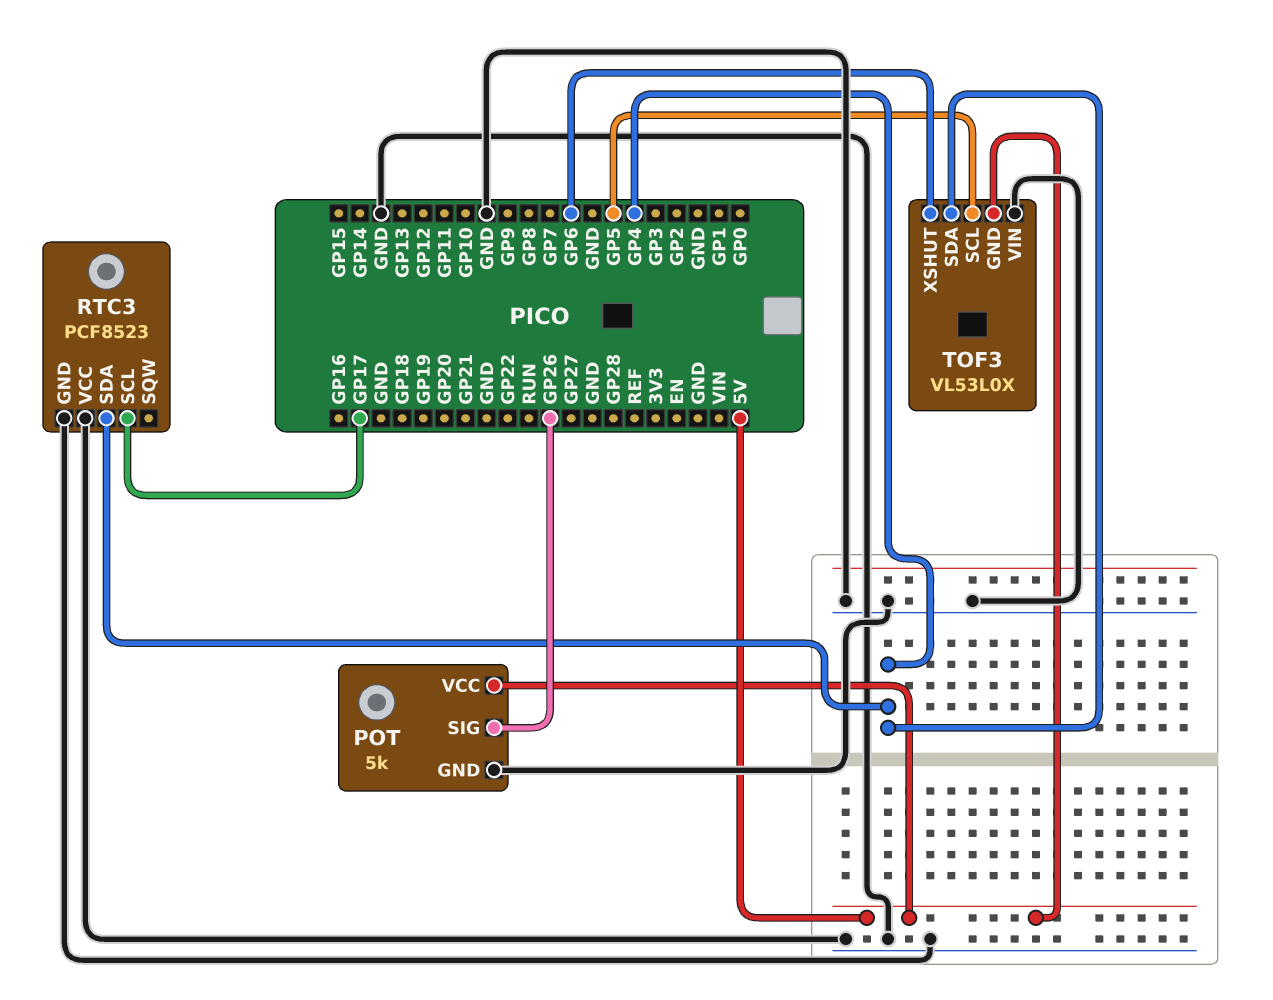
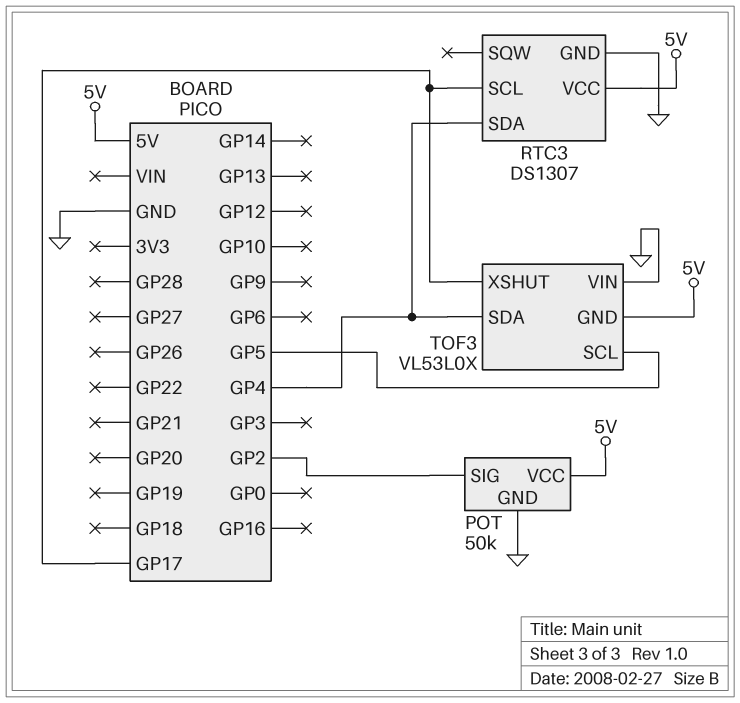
POT: 5k -> 50k
POT pin SIG: GP26 -> GP2
RTC3: PCF8523 -> DS1307
RTC3 pin VCC: GND -> 5V
TOF3 pin XSHUT: GP6 -> GP17

